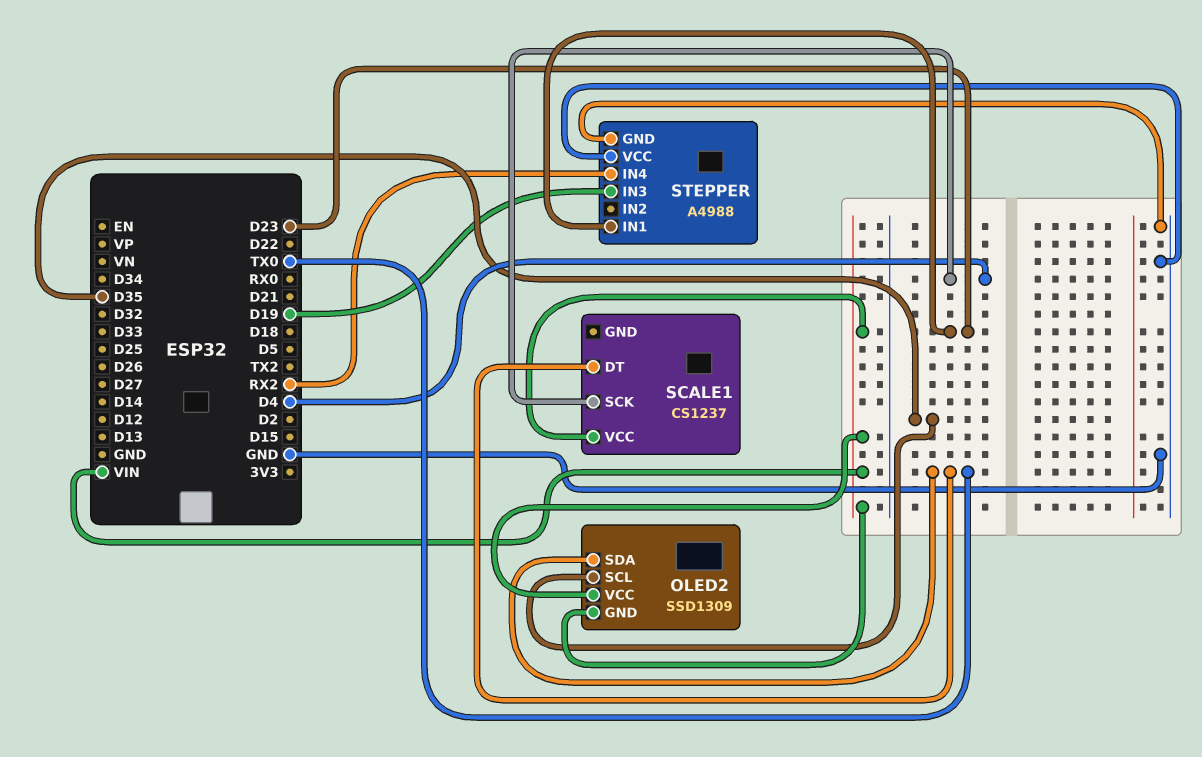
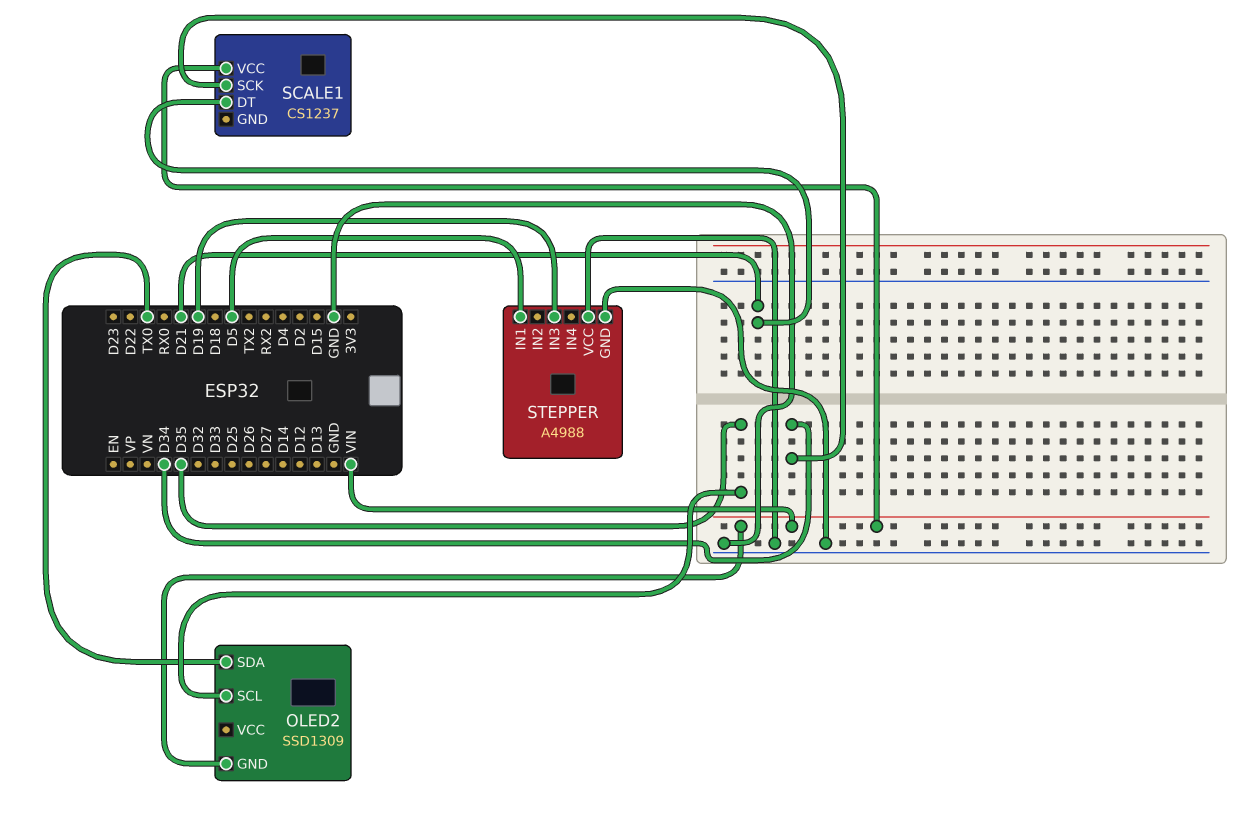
OLED2 pin VCC: VIN -> none
SCALE1 pin DT: TX0 -> D21
SCALE1 pin SCK: D4 -> D34
STEPPER pin IN1: D23 -> D5
STEPPER pin IN4: RX2 -> none

